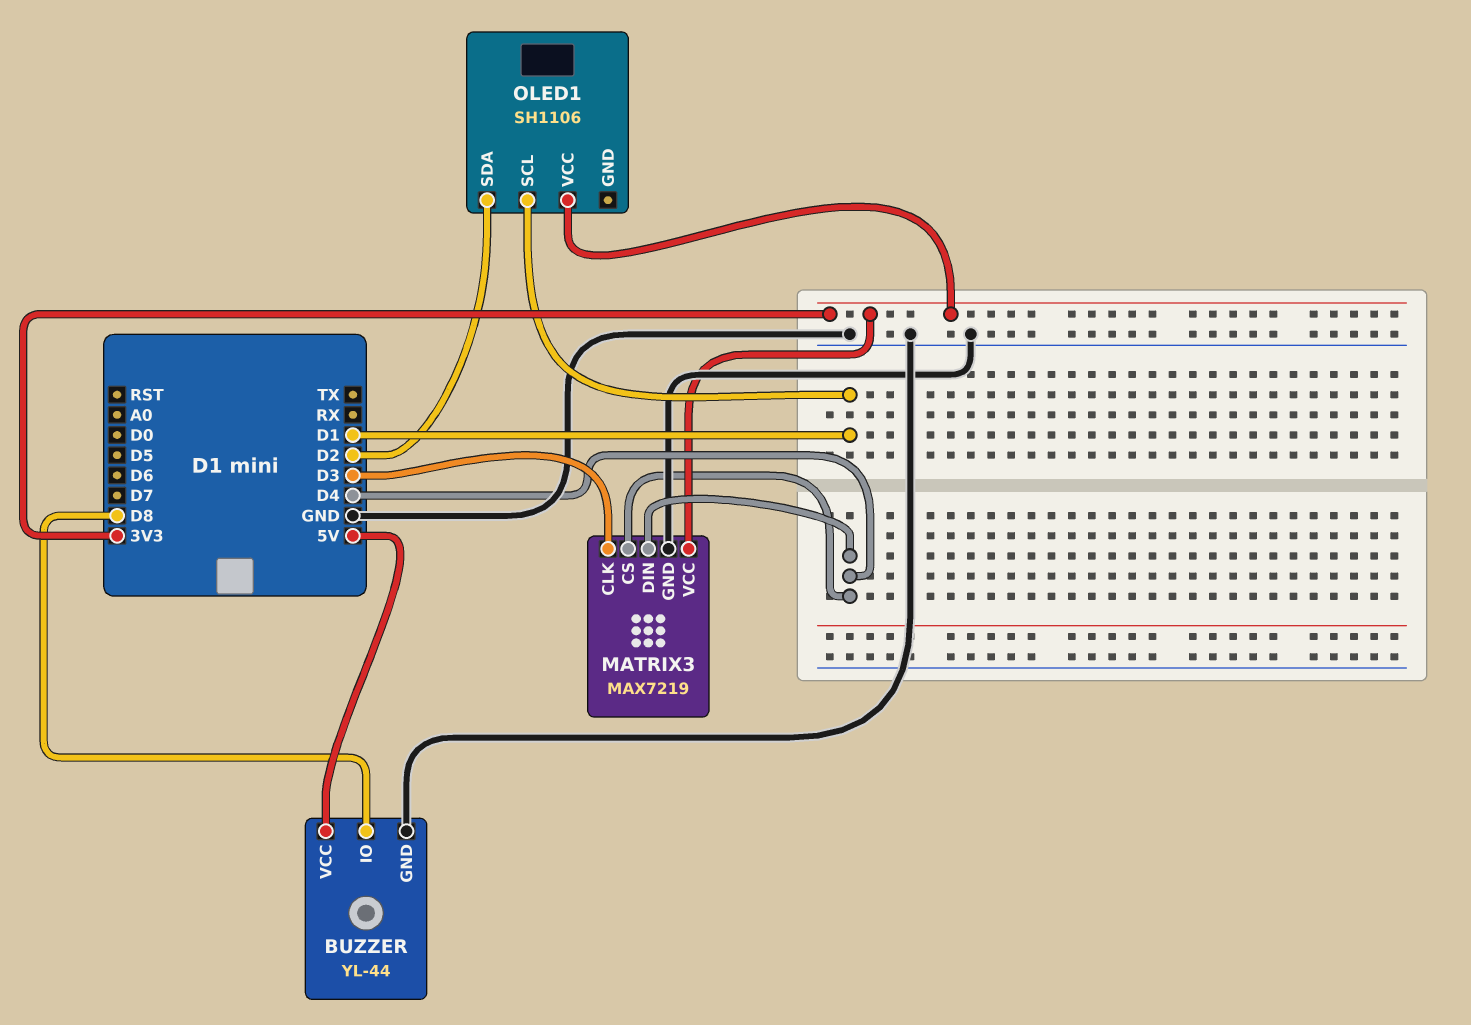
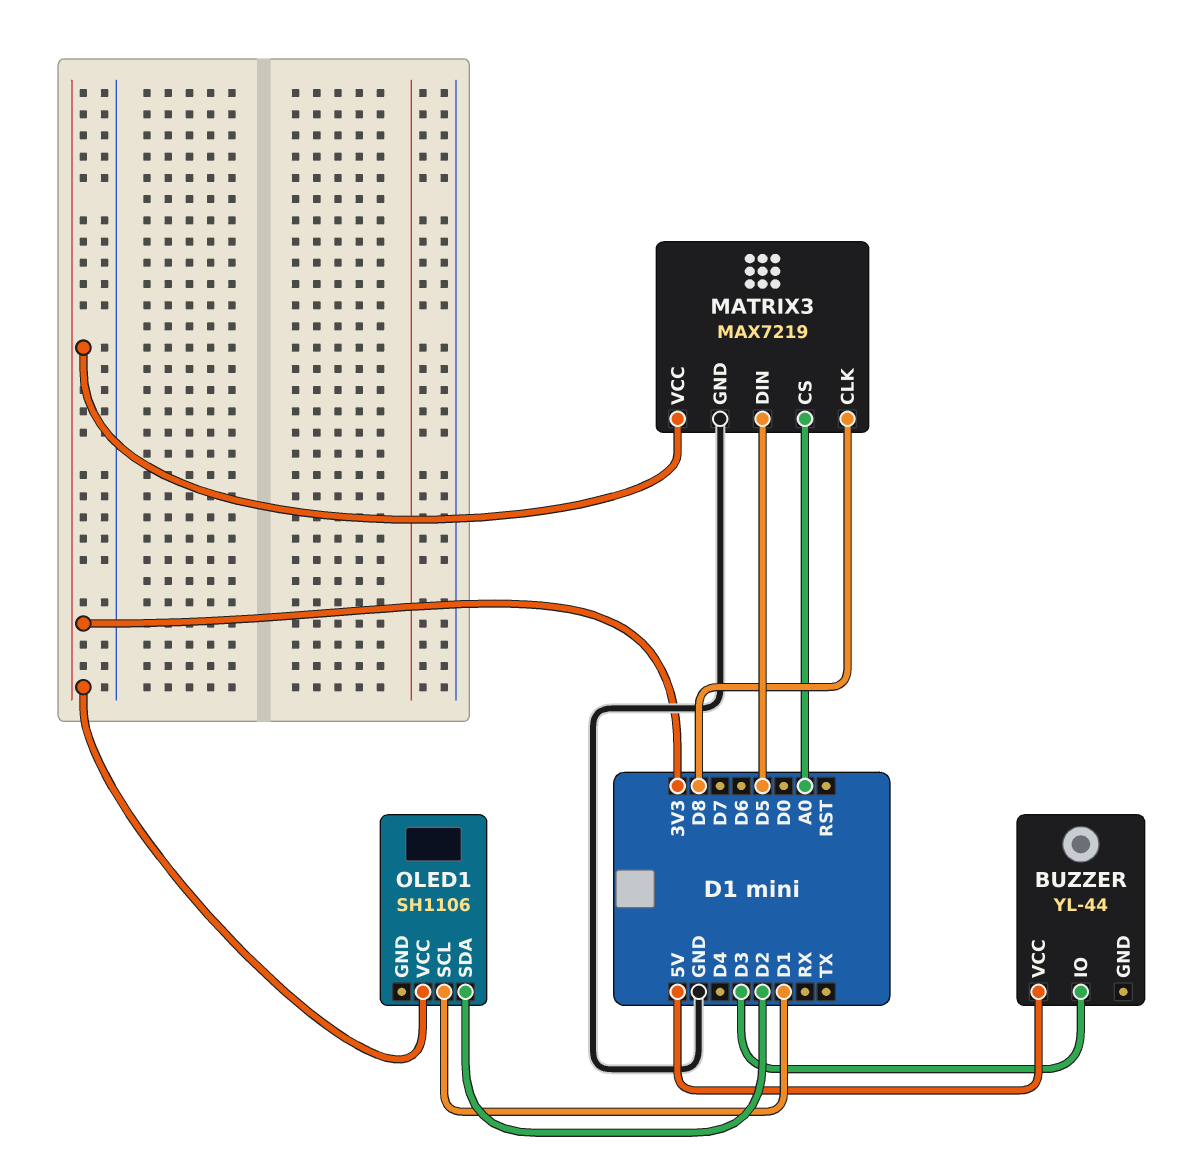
BUZZER pin GND: GND -> none
BUZZER pin IO: D8 -> D3
MATRIX3 pin CLK: D3 -> D8
MATRIX3 pin CS: D4 -> A0
MATRIX3 pin DIN: D4 -> D5

